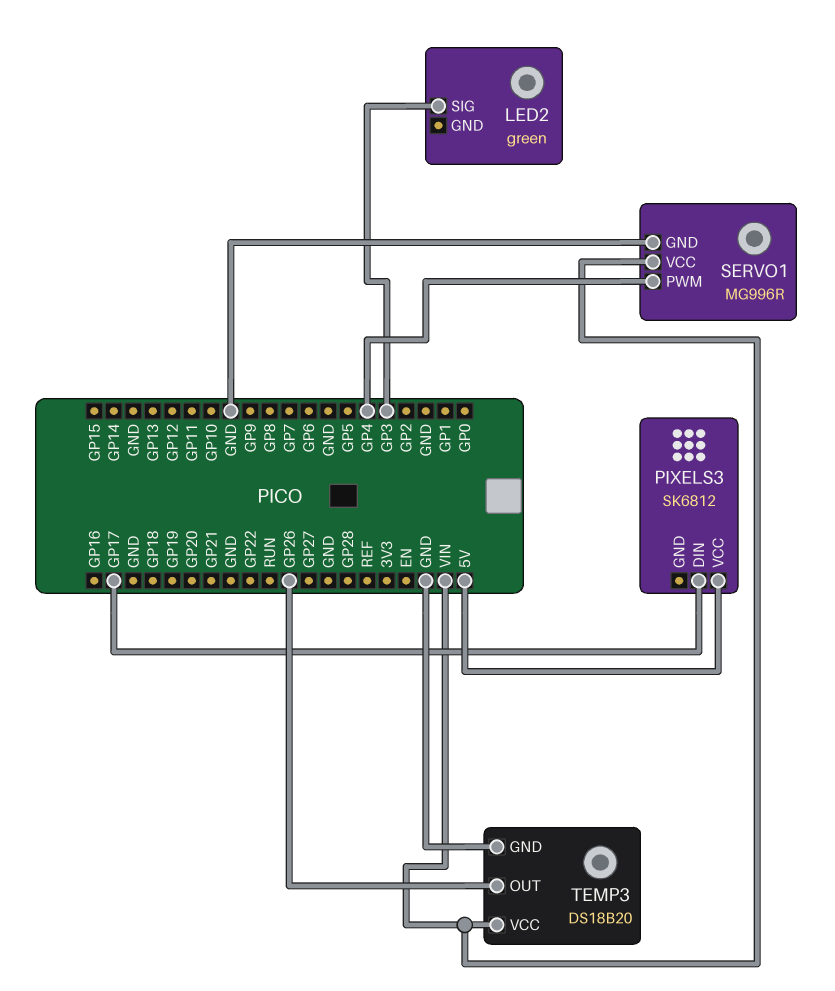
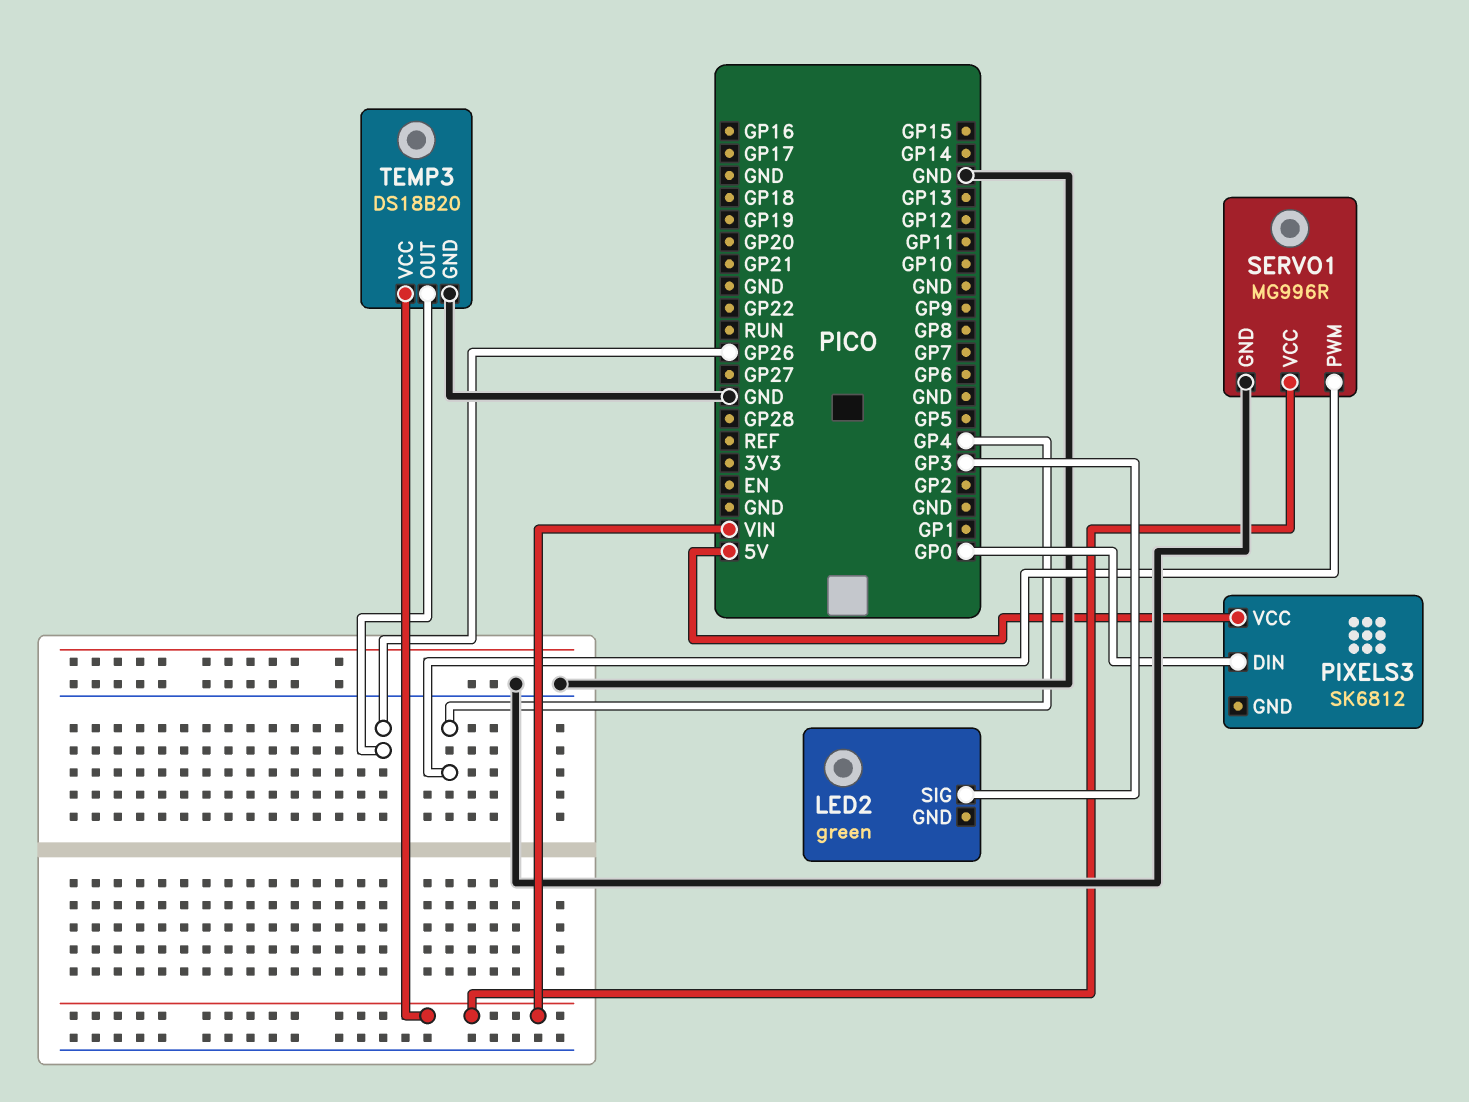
PIXELS3 pin DIN: GP17 -> GP0

